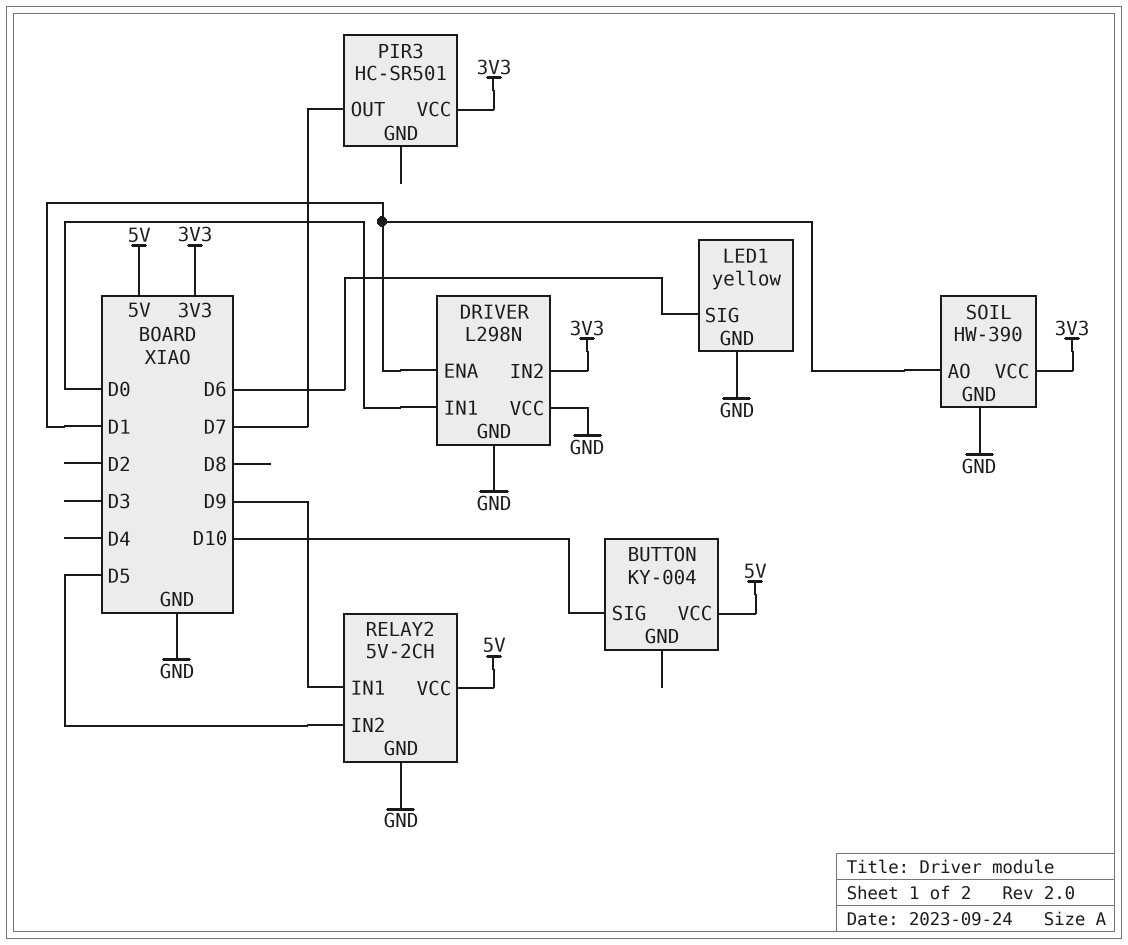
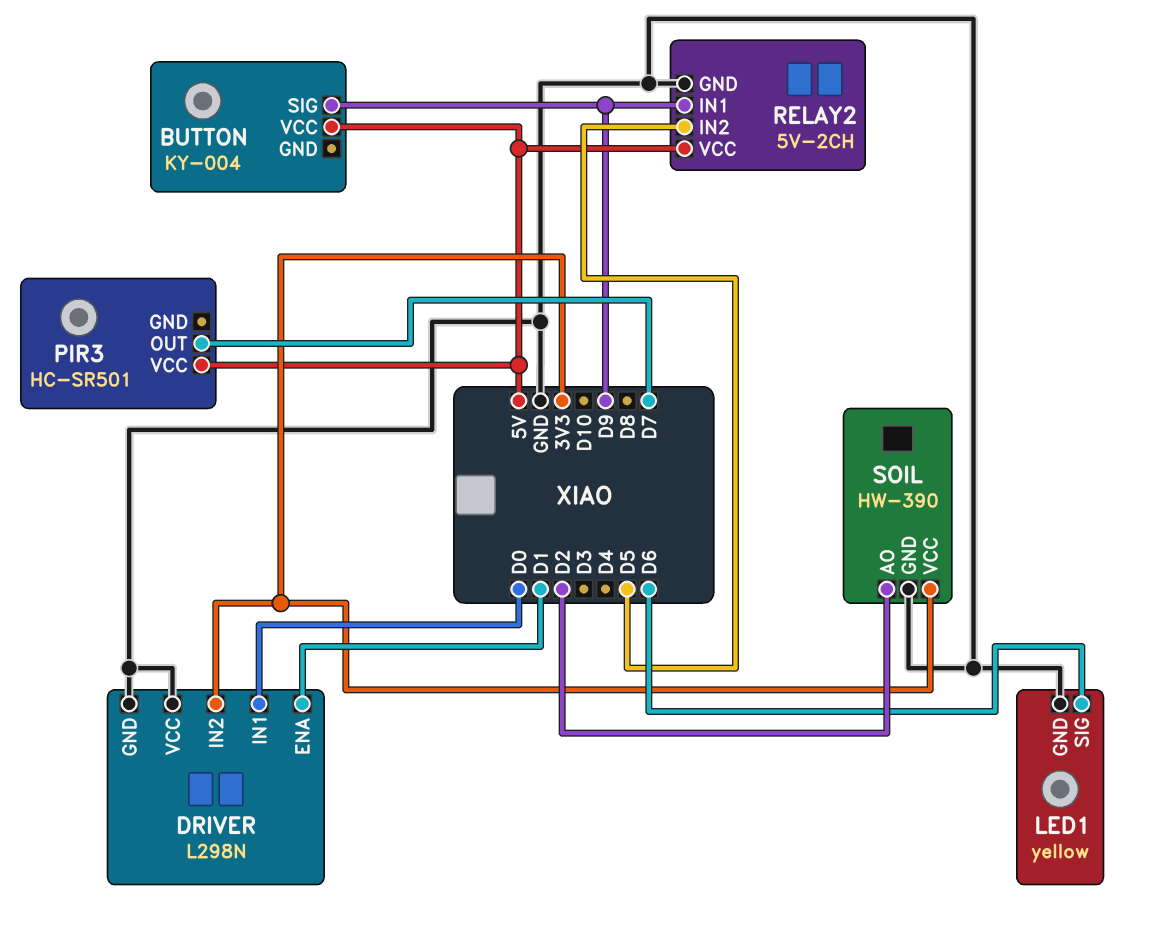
BUTTON pin SIG: D10 -> D9
PIR3 pin VCC: 3V3 -> 5V
SOIL pin AO: D1 -> D2

